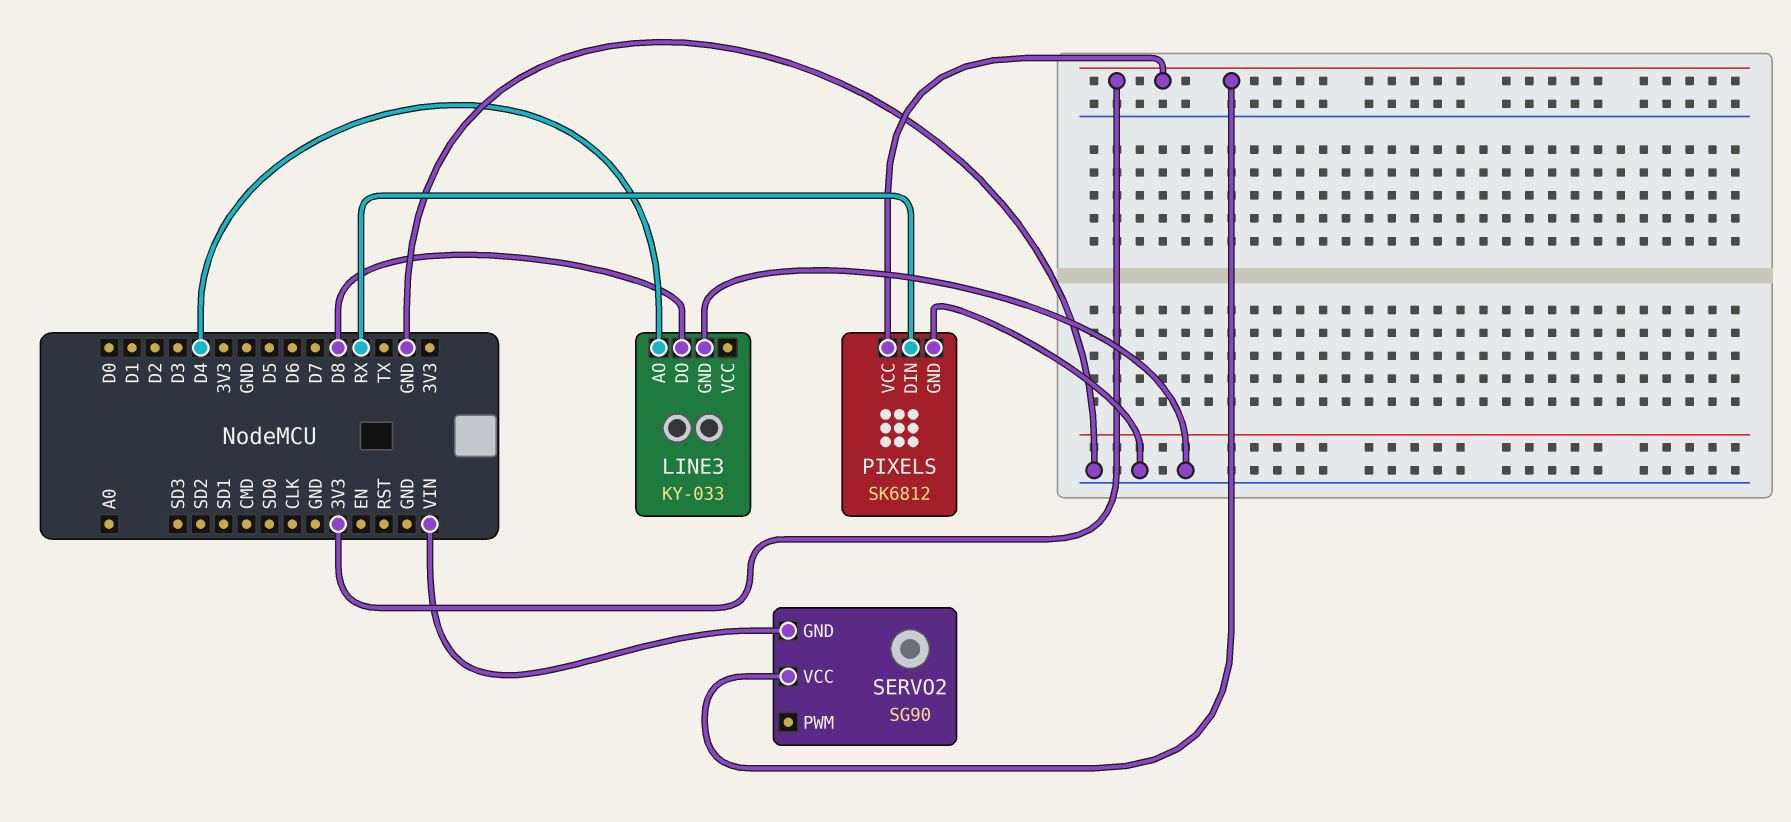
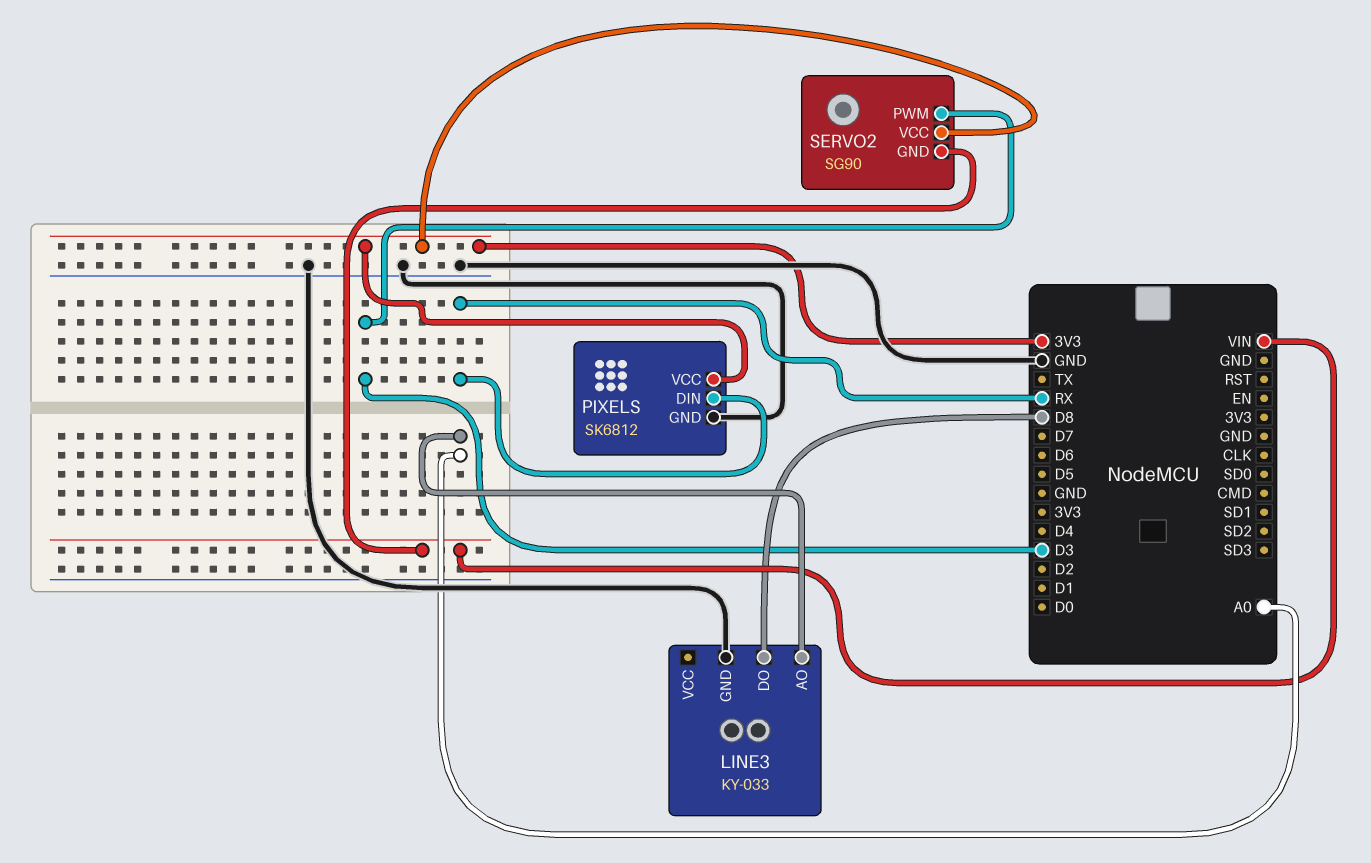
LINE3 pin AO: D4 -> A0
SERVO2 pin PWM: none -> D3

